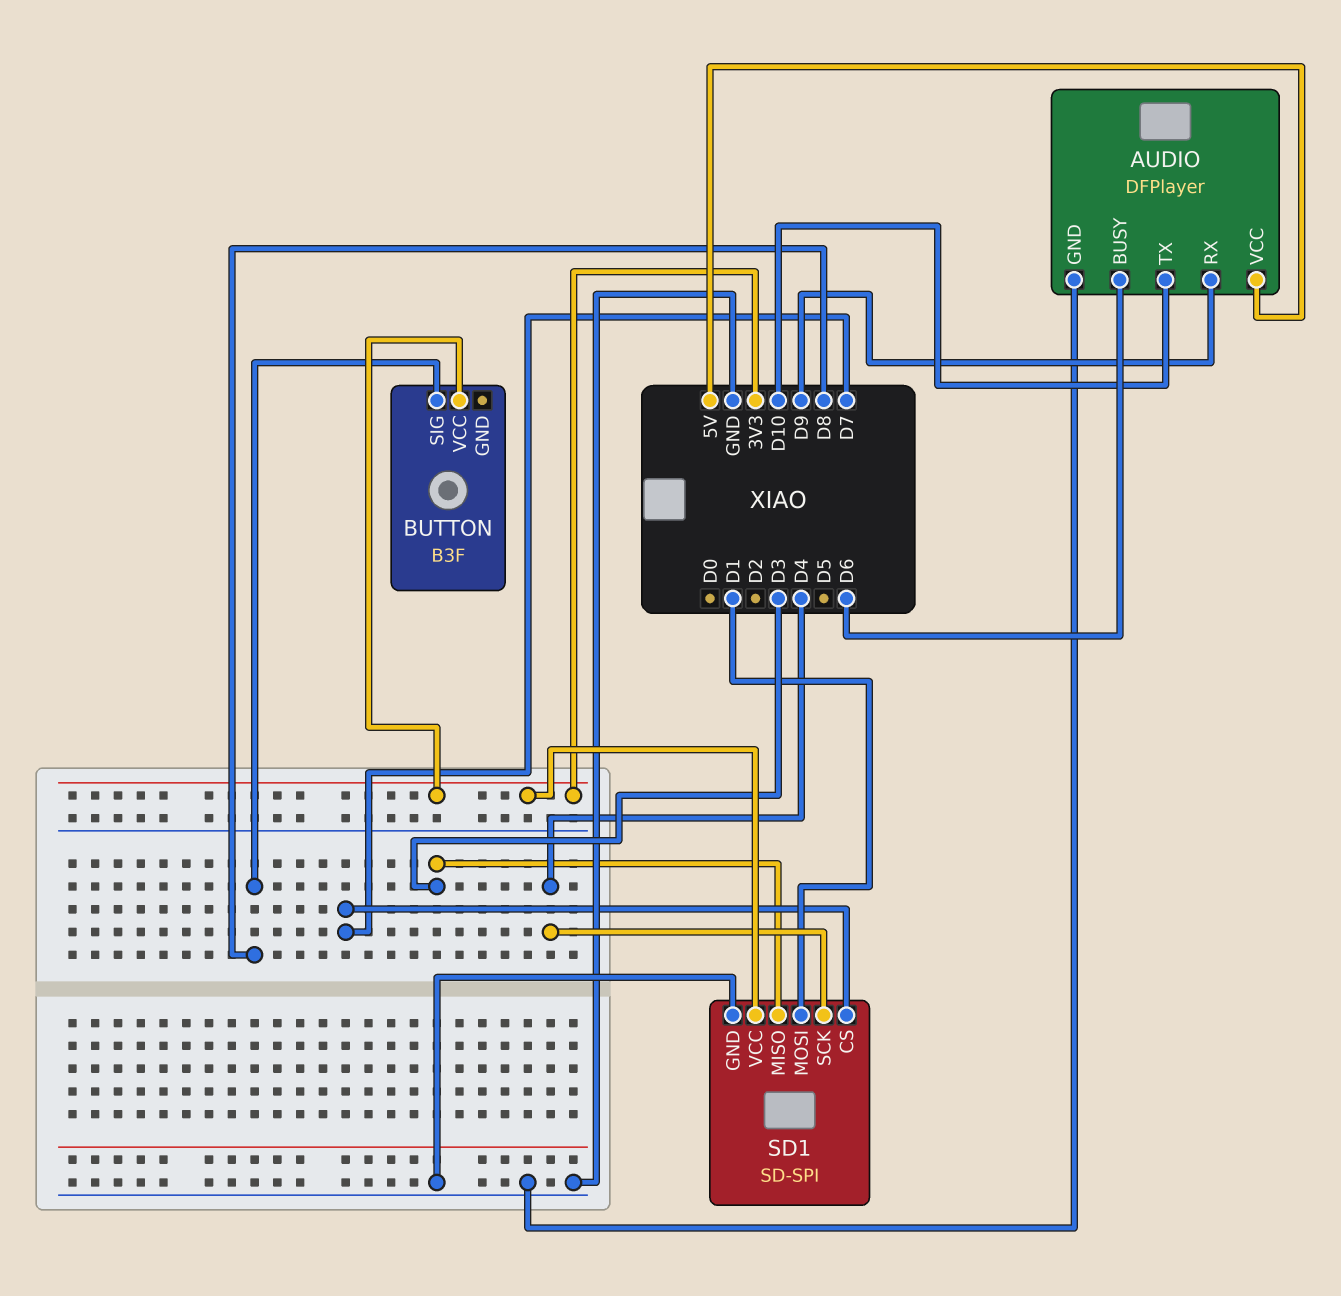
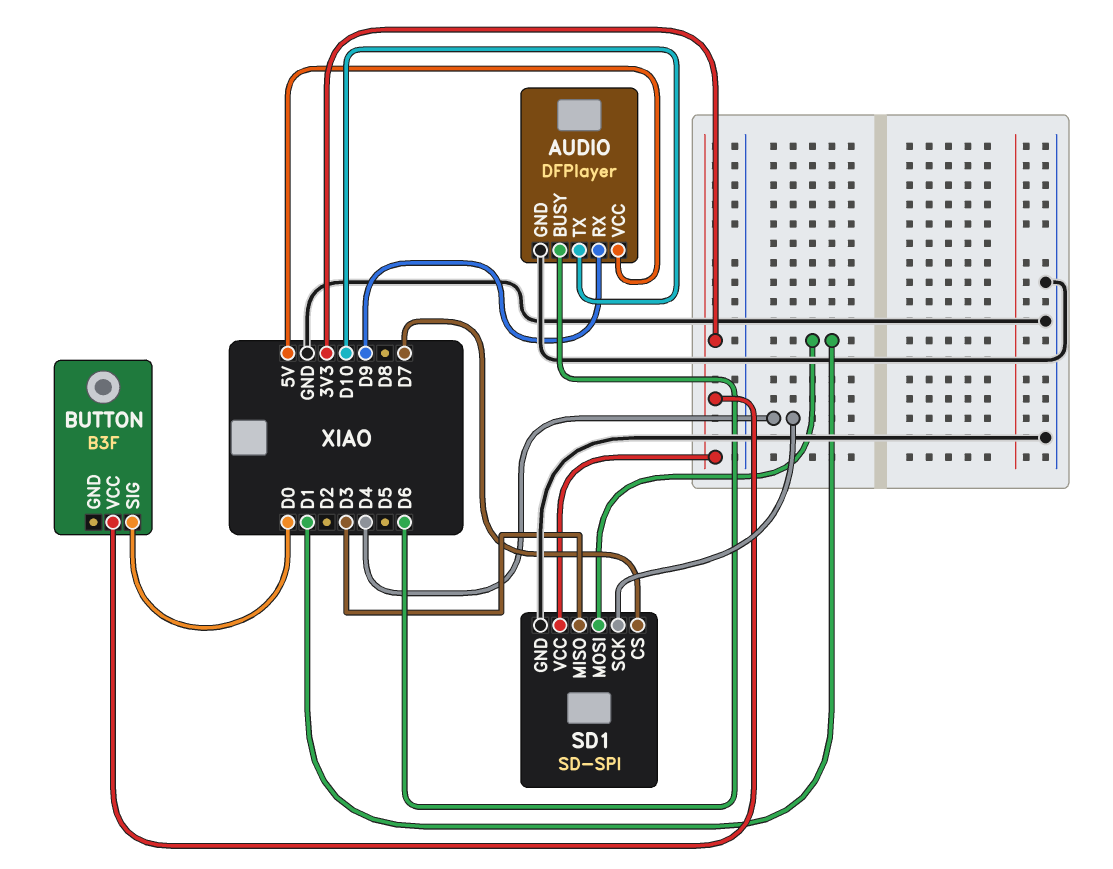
BUTTON pin SIG: D8 -> D0

